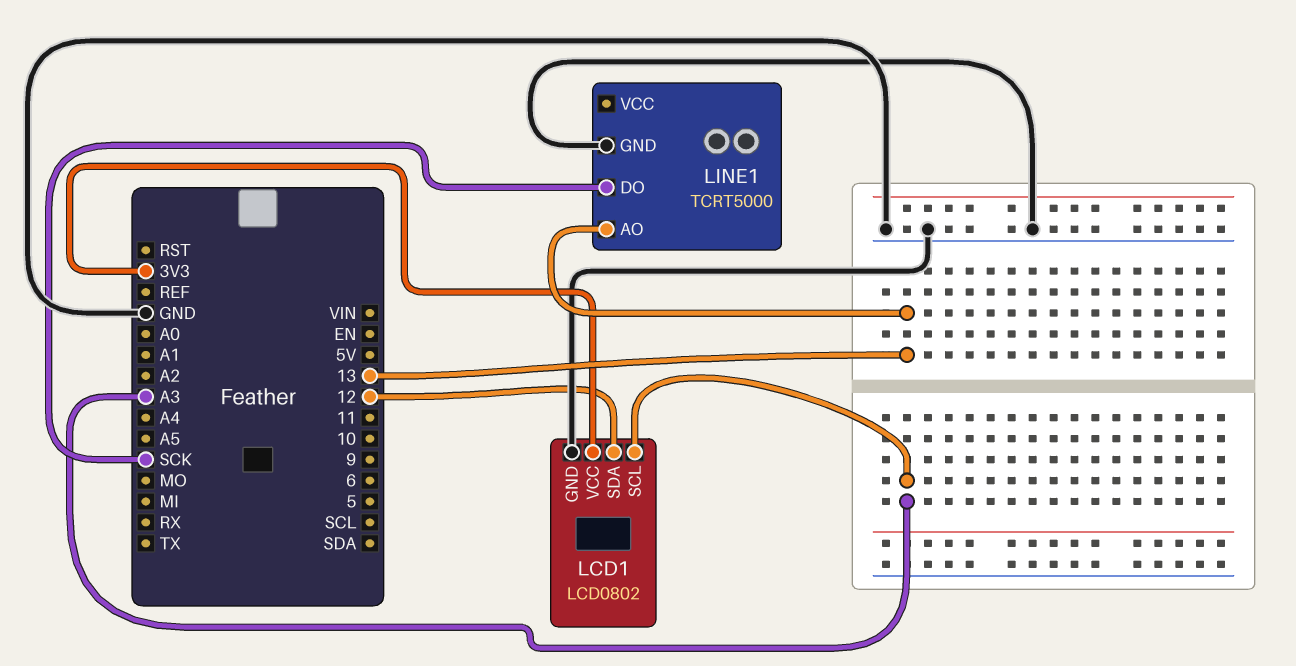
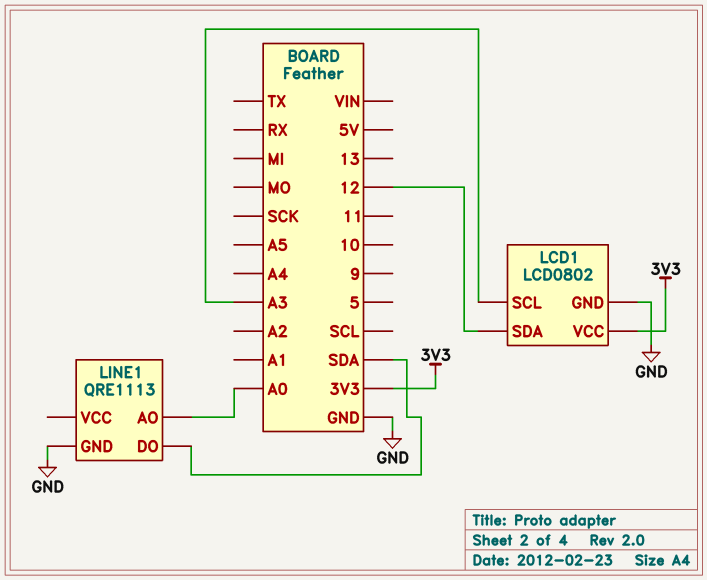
LINE1: TCRT5000 -> QRE1113
LINE1 pin AO: 13 -> A0
LINE1 pin DO: SCK -> SDA

